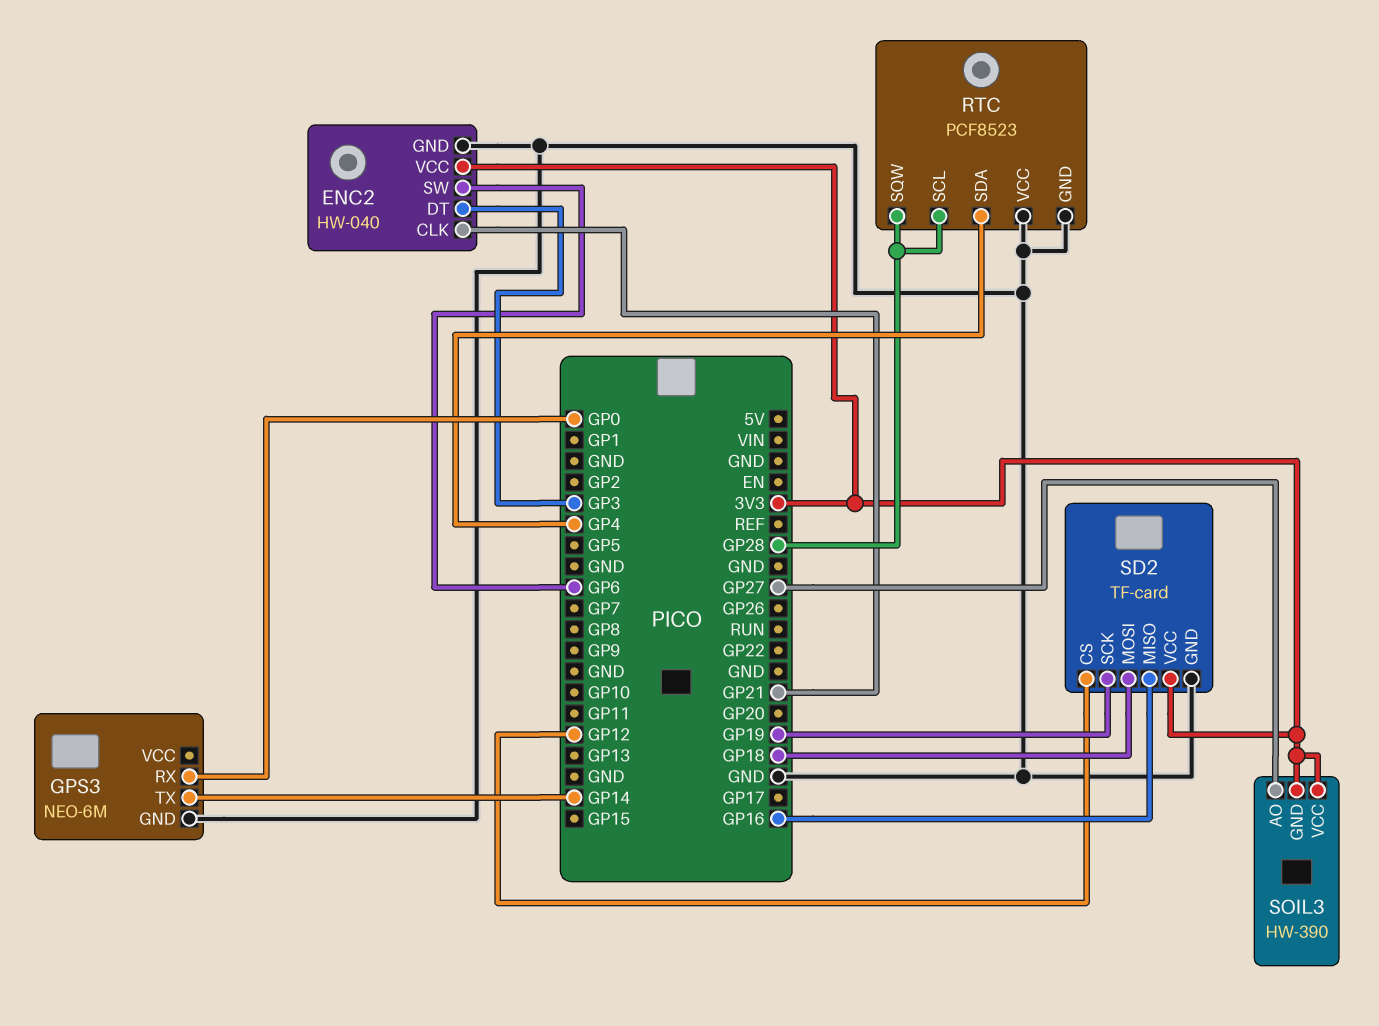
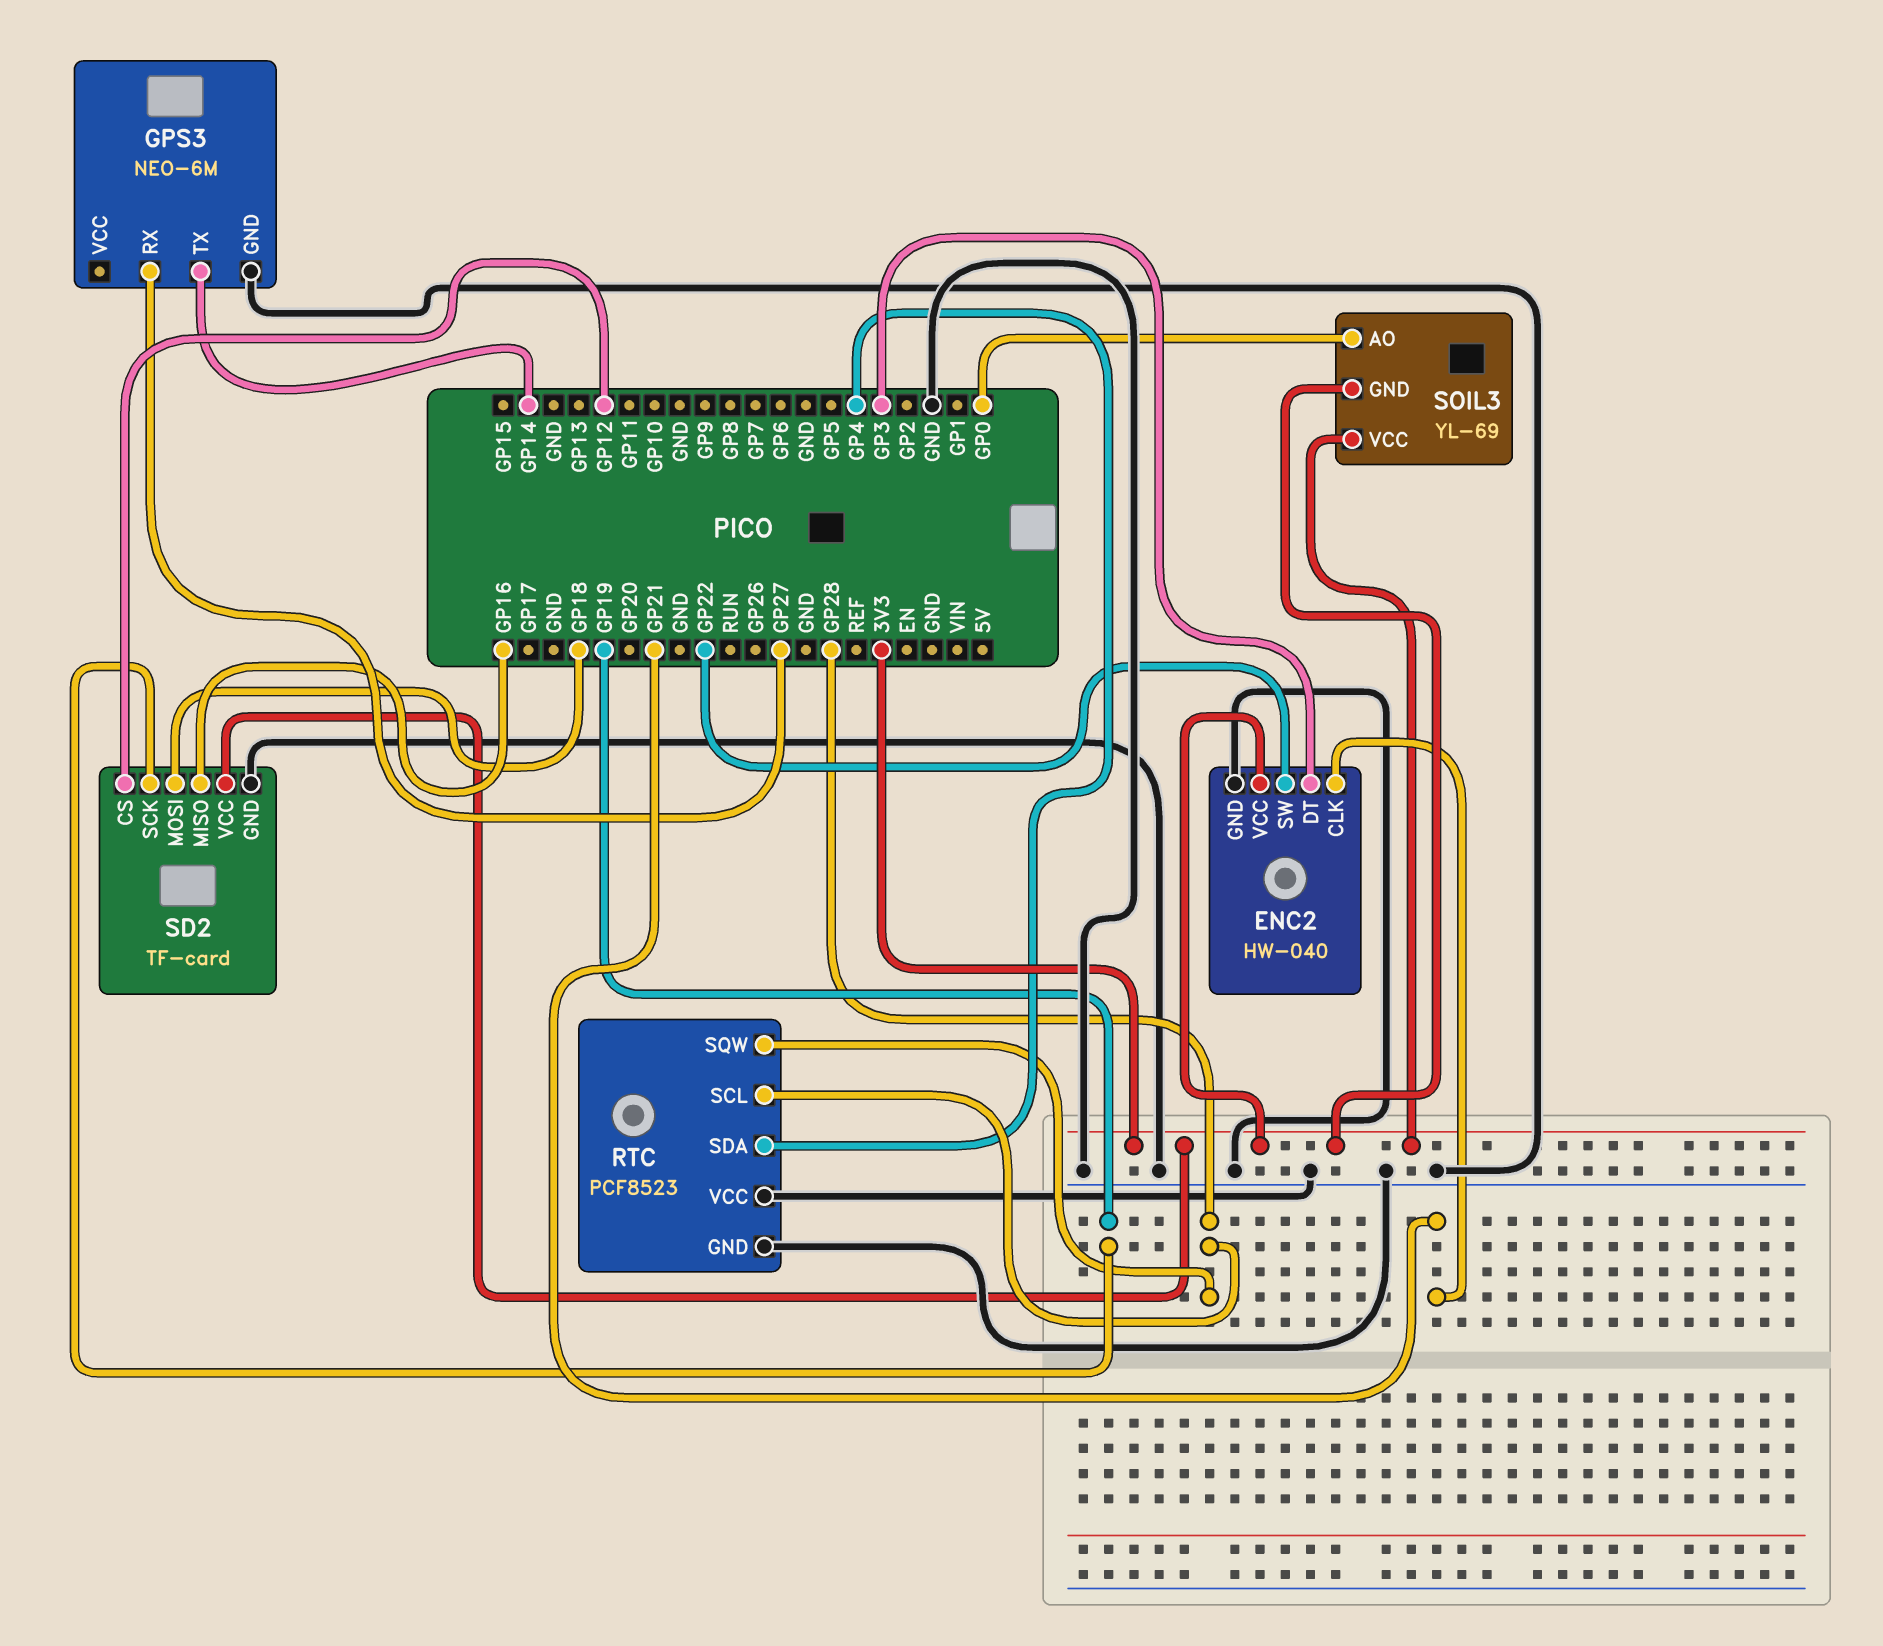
ENC2 pin SW: GP6 -> GP22
GPS3 pin RX: GP0 -> GP27
SOIL3: HW-390 -> YL-69
SOIL3 pin AO: GP27 -> GP0

